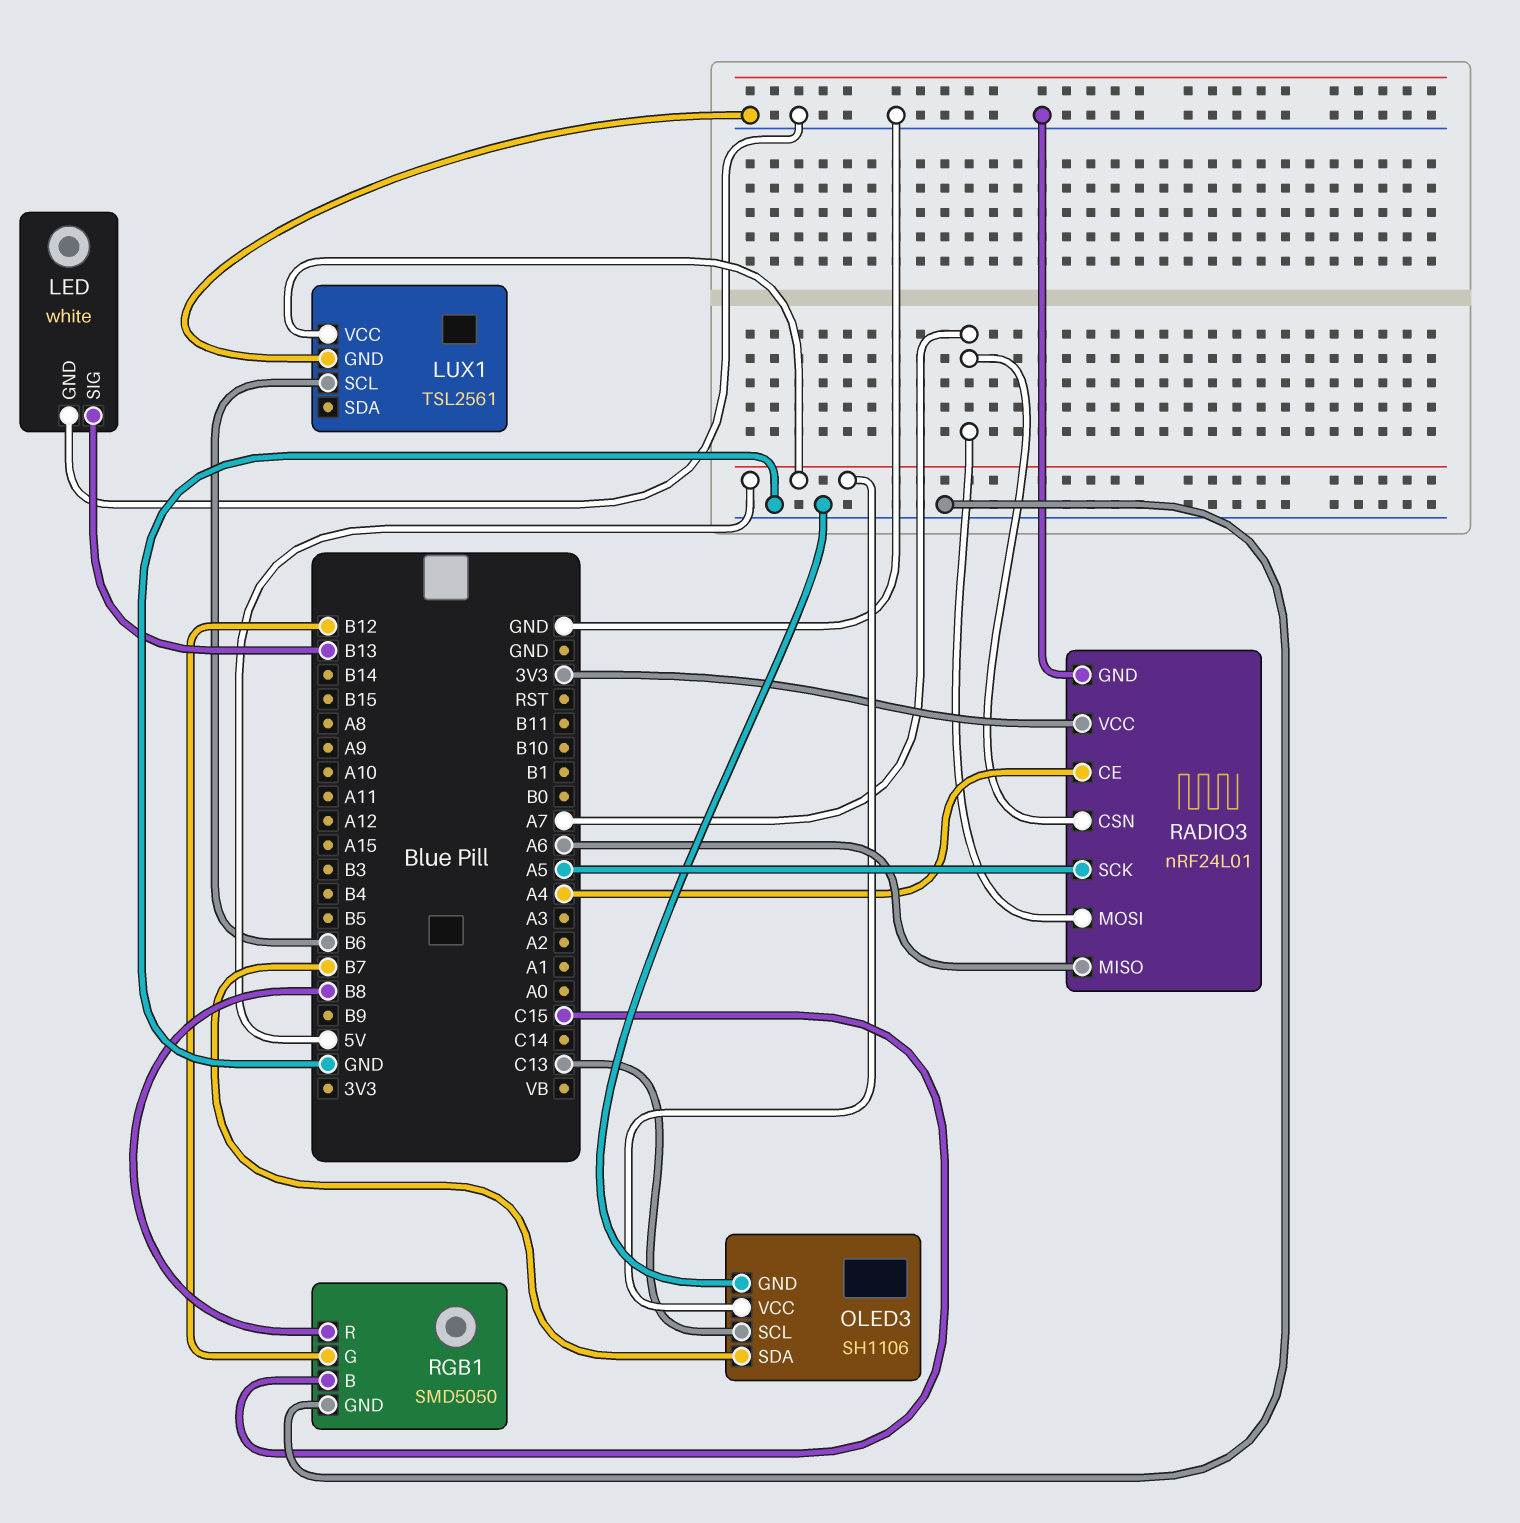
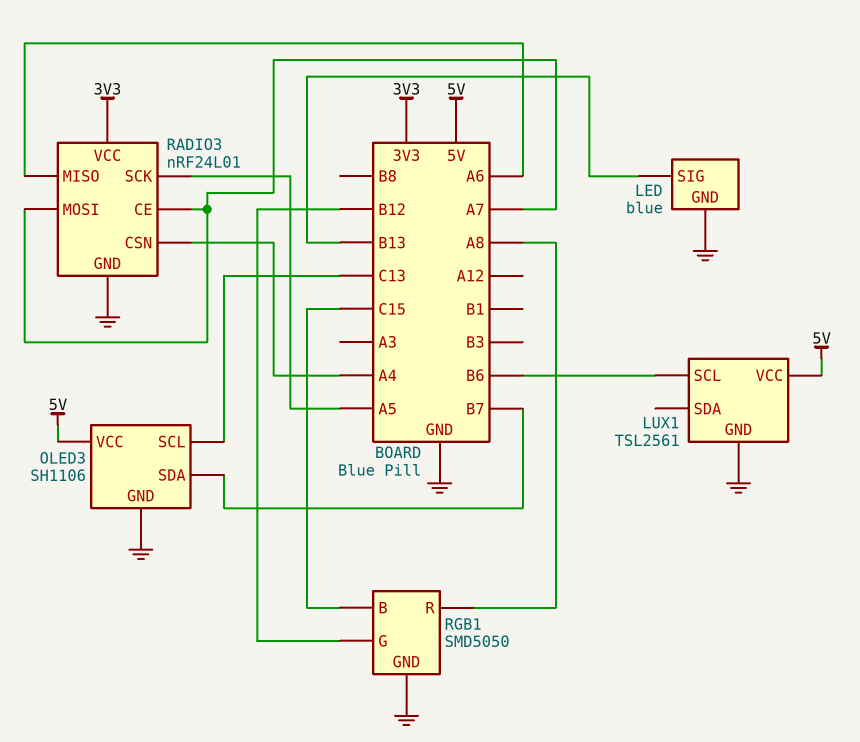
LED: white -> blue
RADIO3 pin CE: A4 -> A7
RADIO3 pin CSN: A7 -> A4
RGB1 pin R: B8 -> A8

